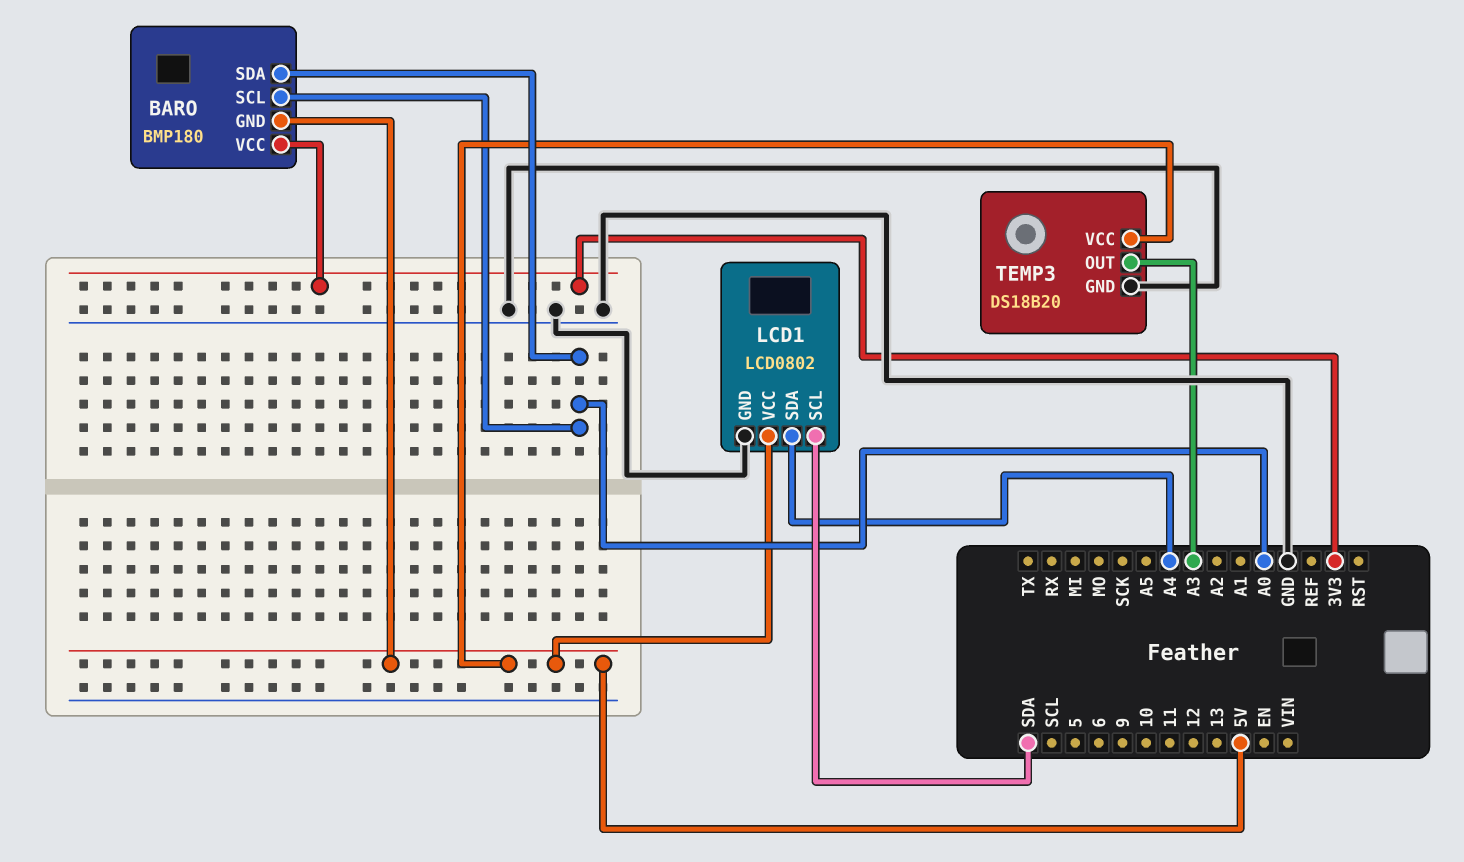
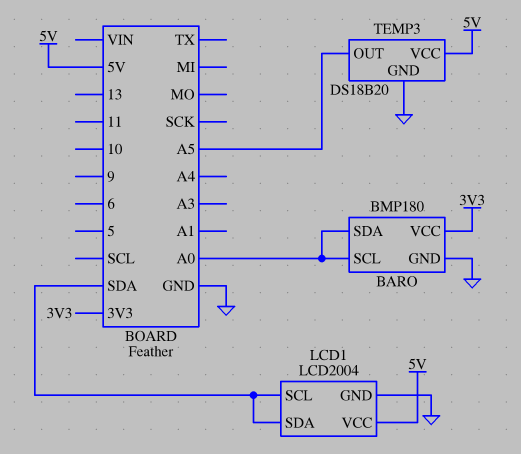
BARO pin GND: 5V -> GND
LCD1: LCD0802 -> LCD2004
LCD1 pin SDA: A4 -> SDA
TEMP3 pin OUT: A3 -> A5

